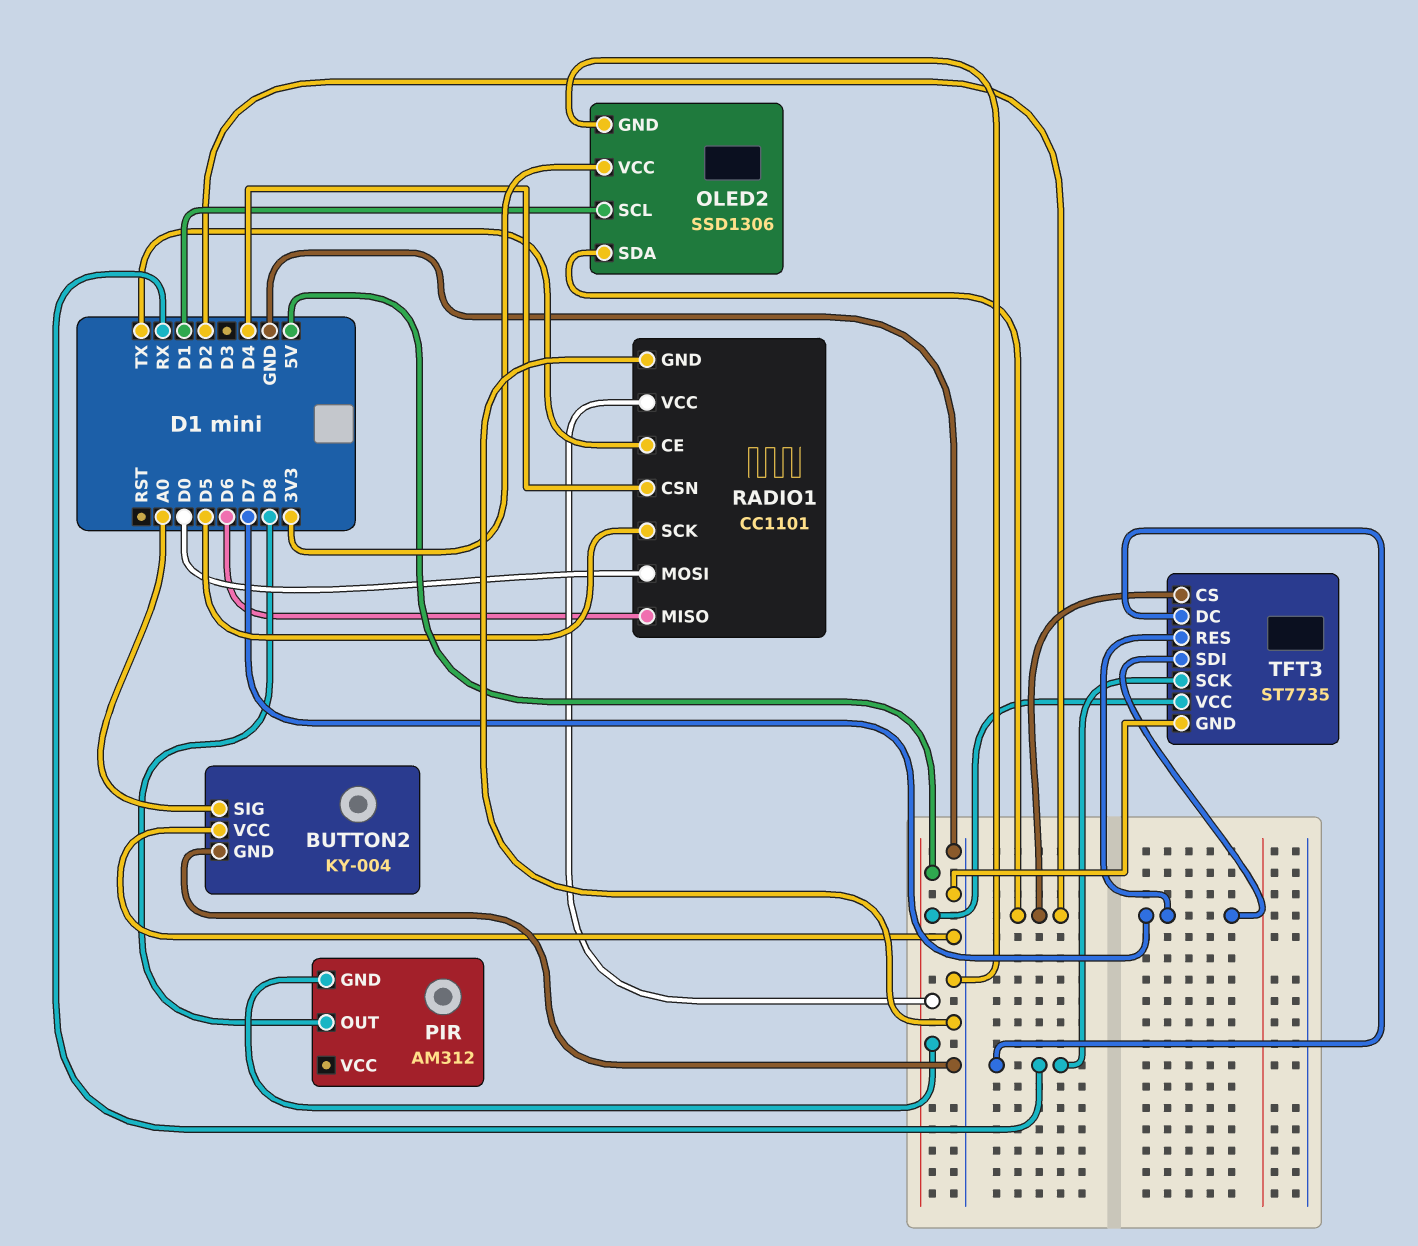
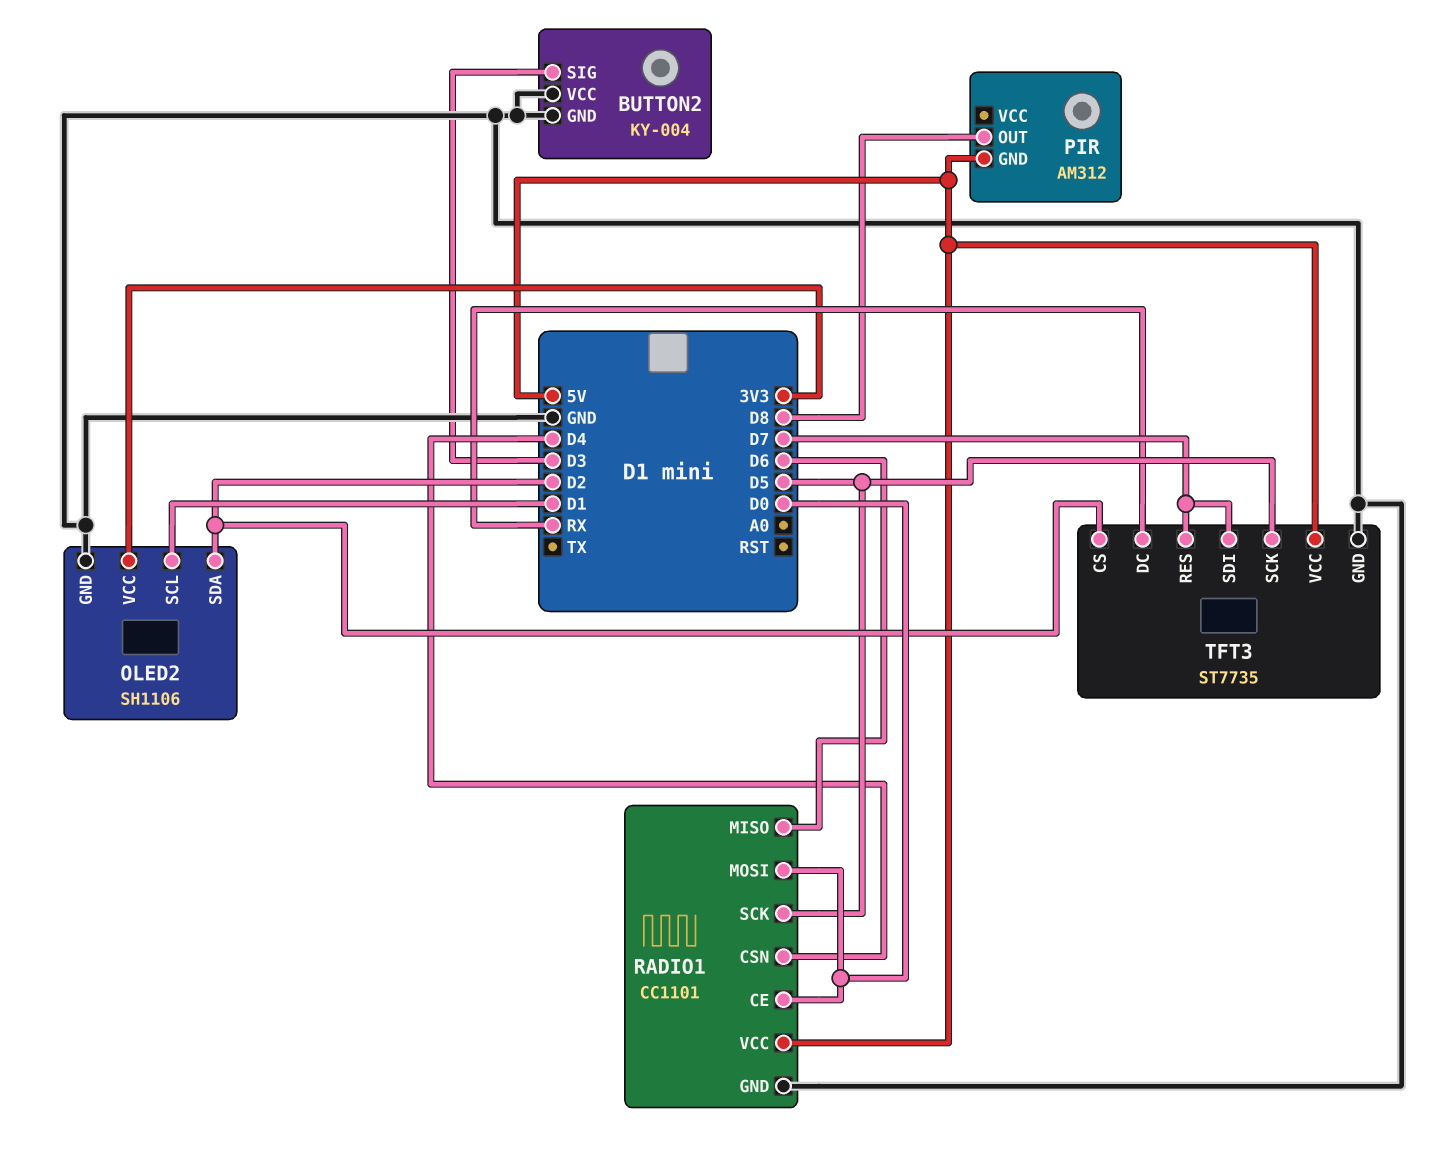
BUTTON2 pin SIG: A0 -> D3
OLED2: SSD1306 -> SH1106
RADIO1 pin CE: TX -> D0
TFT3 pin SCK: RX -> D5

